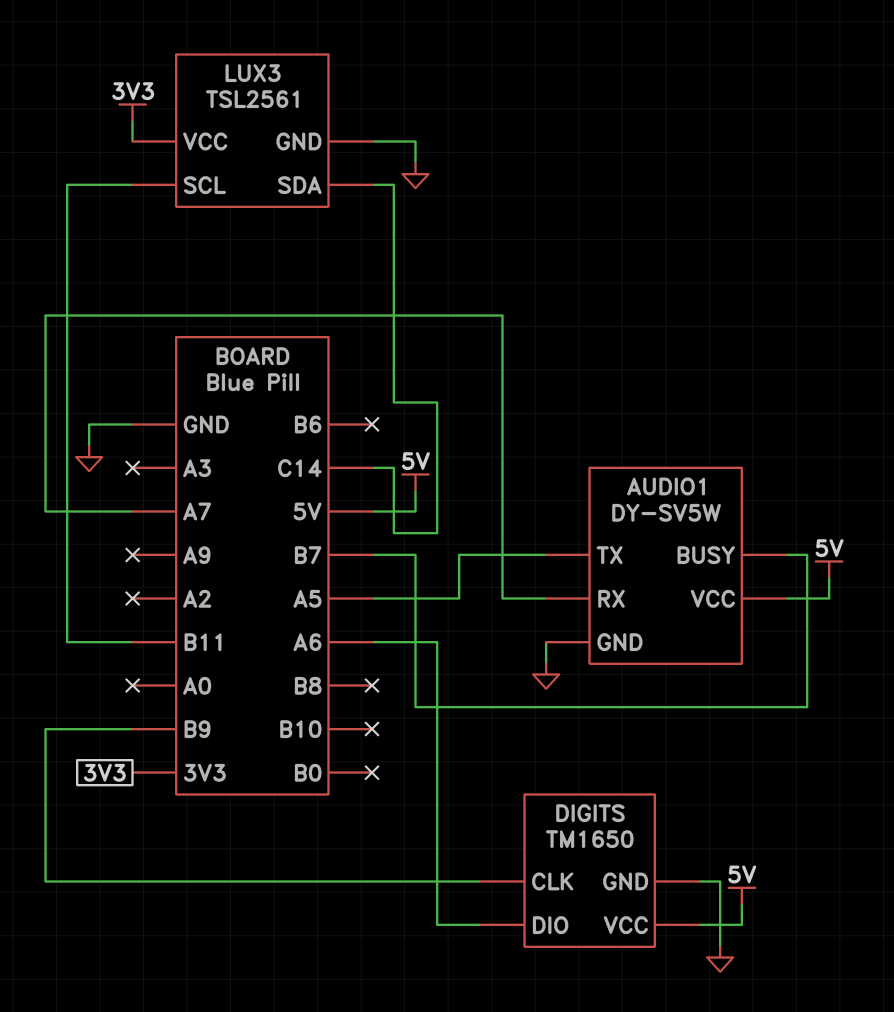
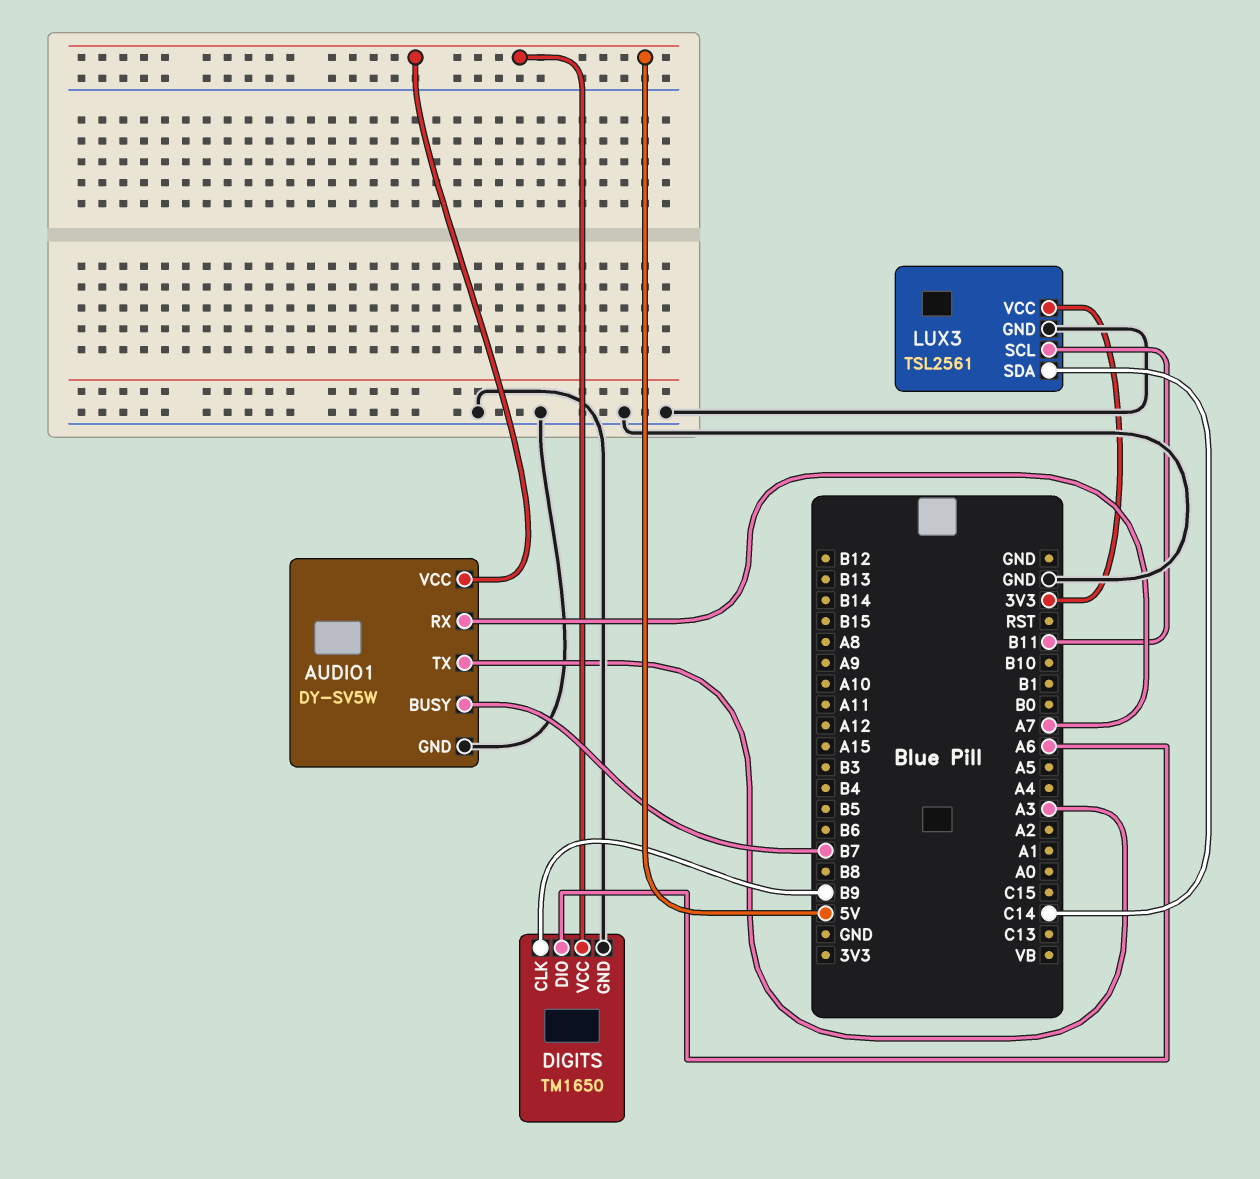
AUDIO1 pin TX: A5 -> A3

